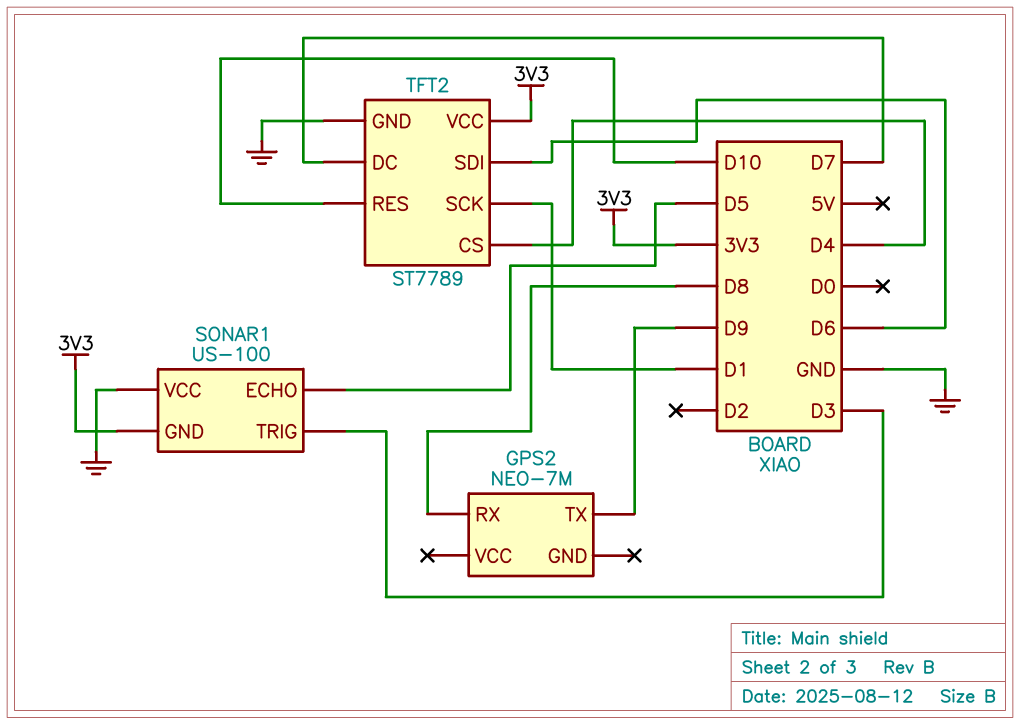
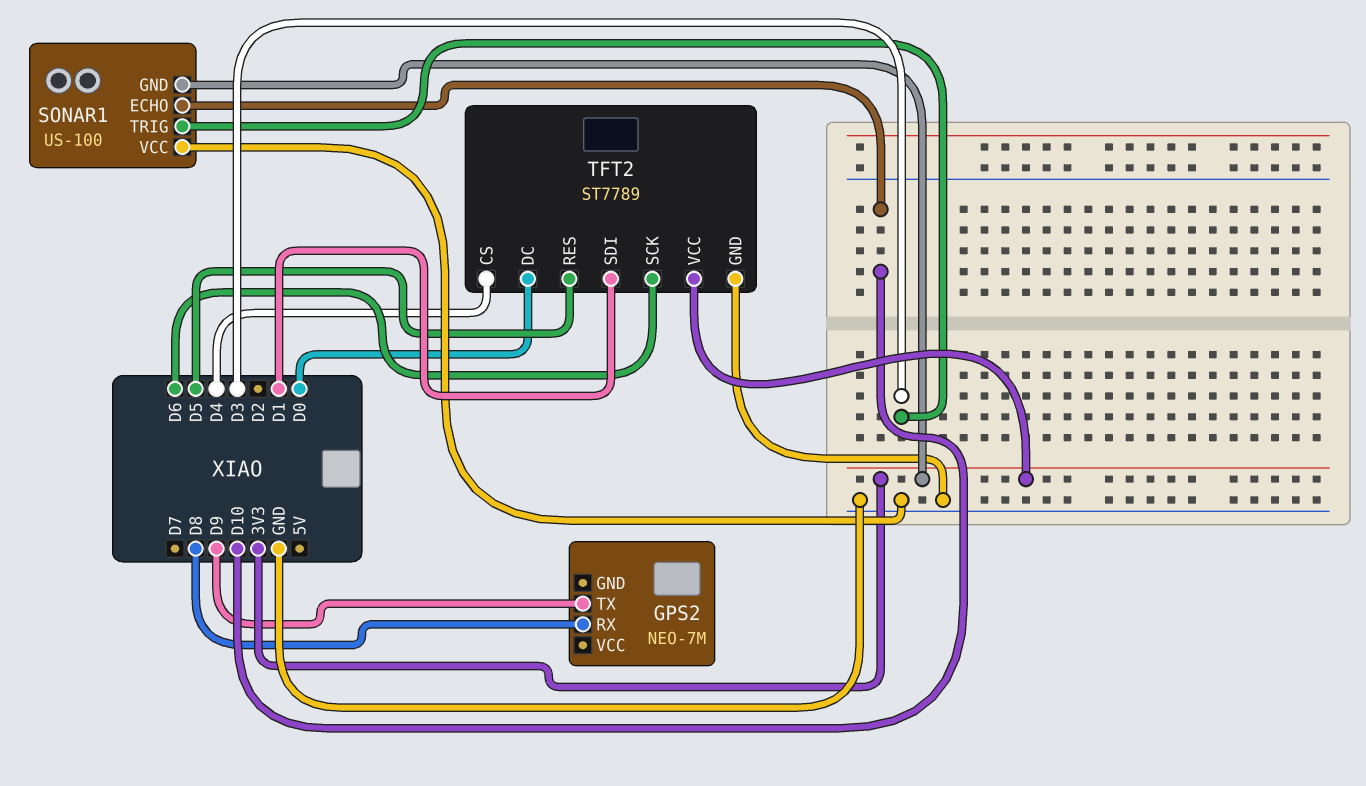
SONAR1 pin ECHO: D5 -> D10
TFT2 pin DC: D7 -> D0
TFT2 pin RES: D10 -> D5
TFT2 pin SCK: D1 -> D6
TFT2 pin SDI: D6 -> D1

